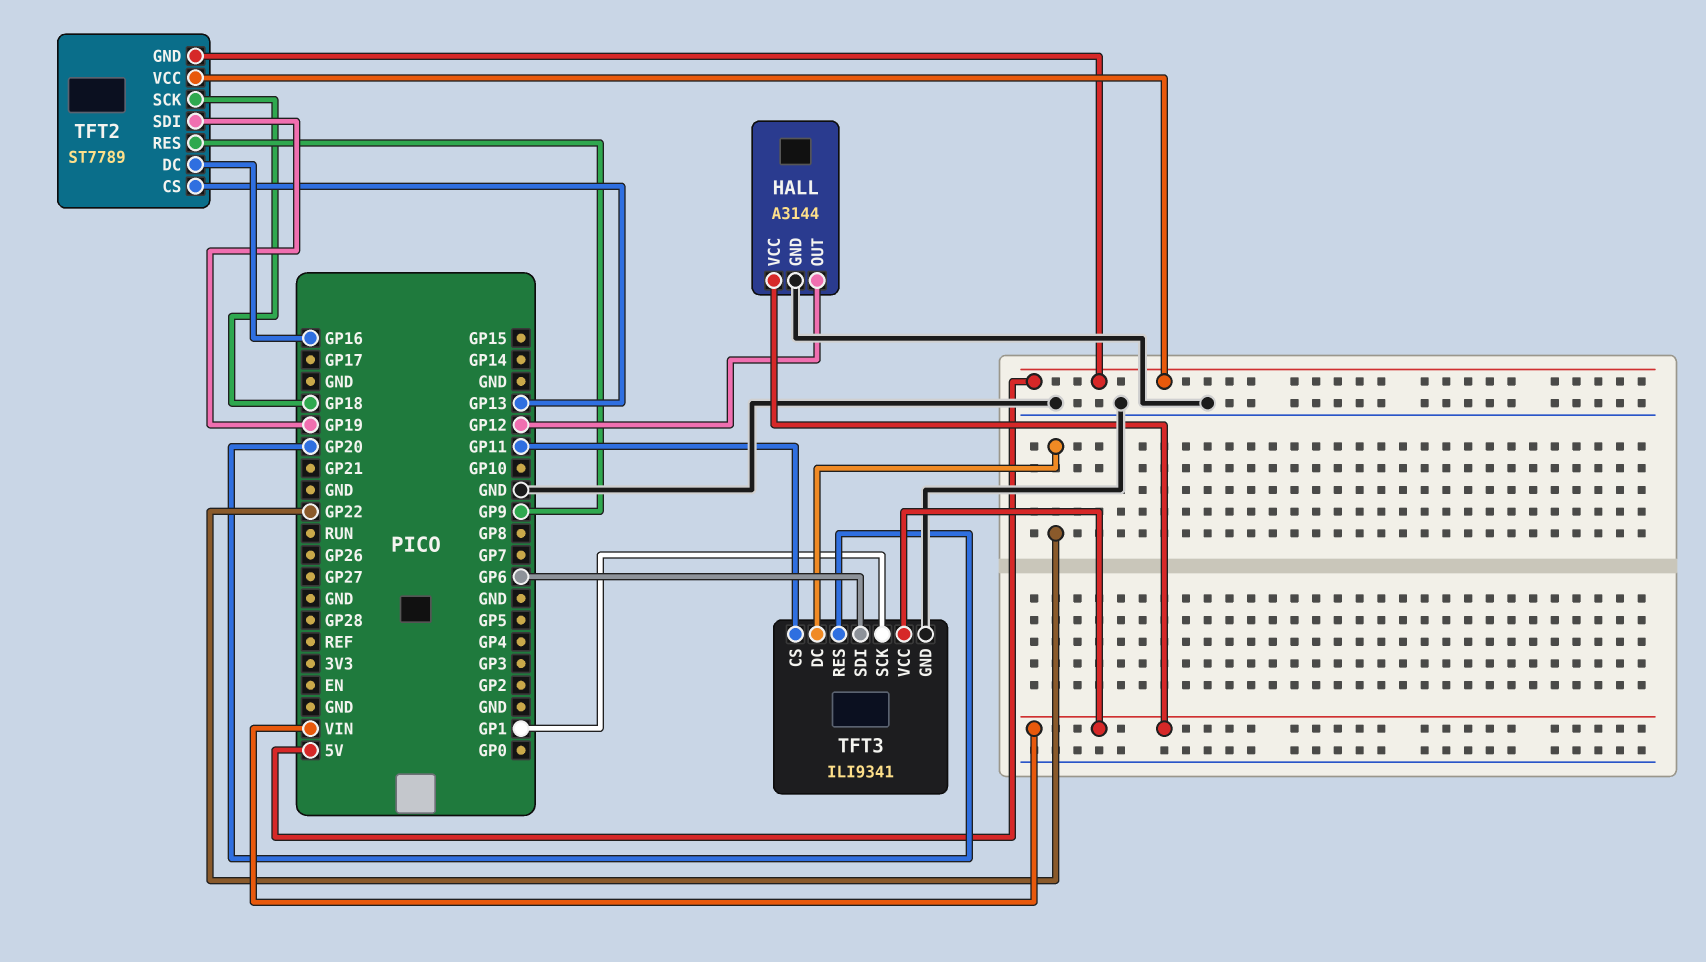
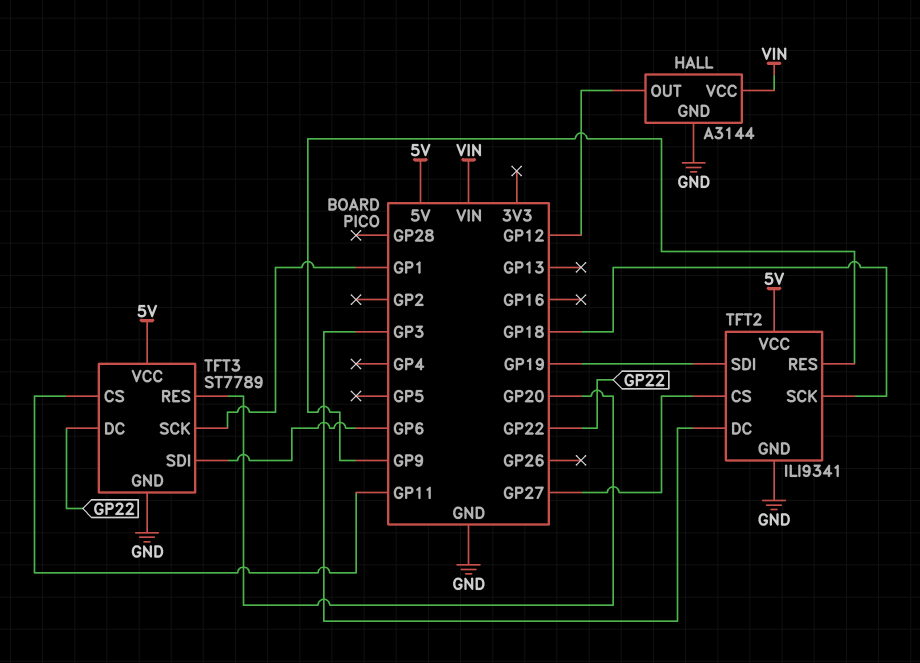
TFT2: ST7789 -> ILI9341
TFT2 pin CS: GP13 -> GP27
TFT2 pin DC: GP16 -> GP3
TFT2 pin GND: 5V -> GND
TFT3: ILI9341 -> ST7789
TFT3 pin VCC: VIN -> 5V

